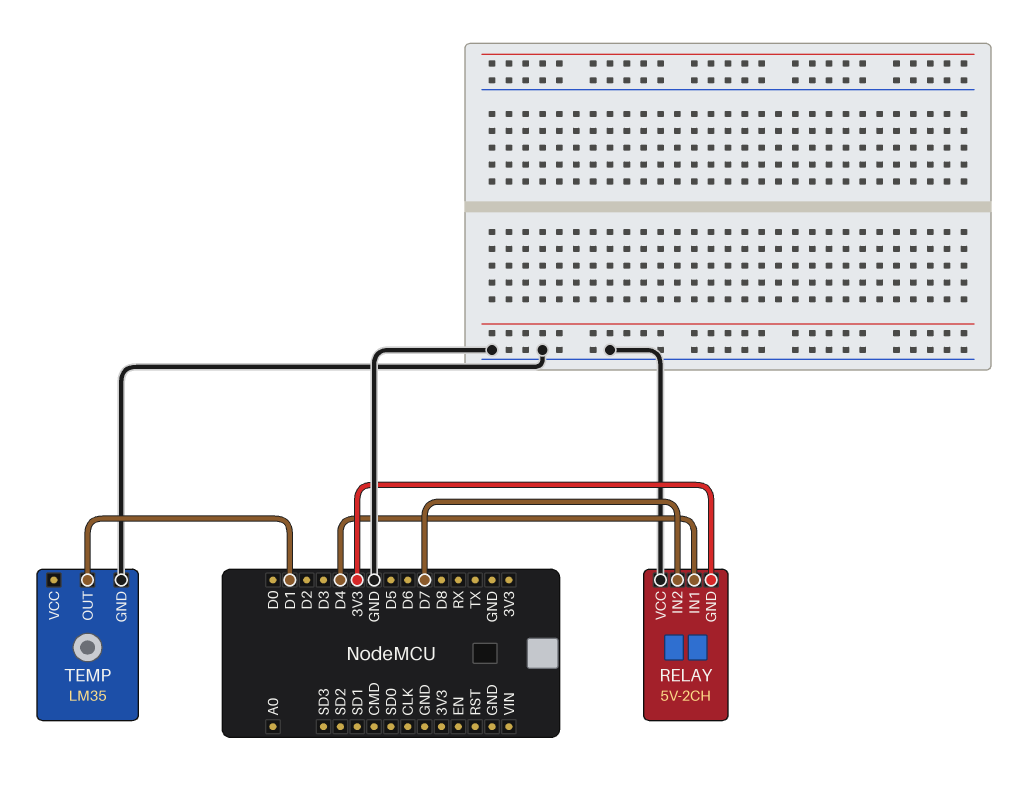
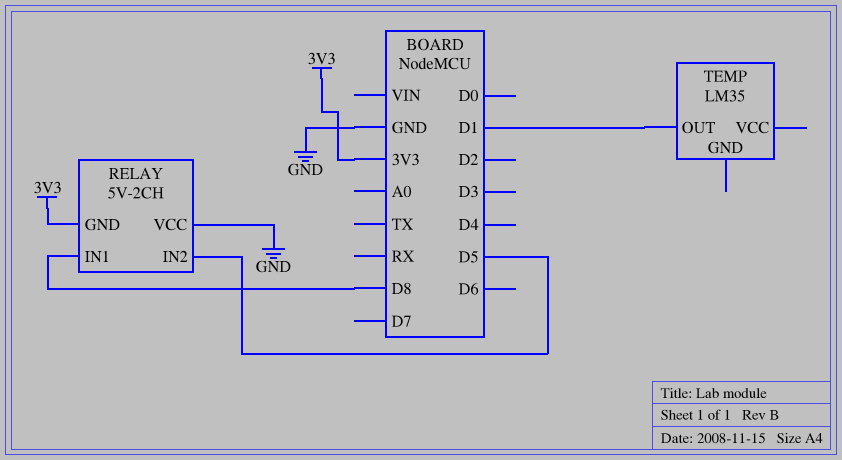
RELAY pin IN1: D4 -> D8
RELAY pin IN2: D7 -> D5
TEMP pin GND: GND -> none

